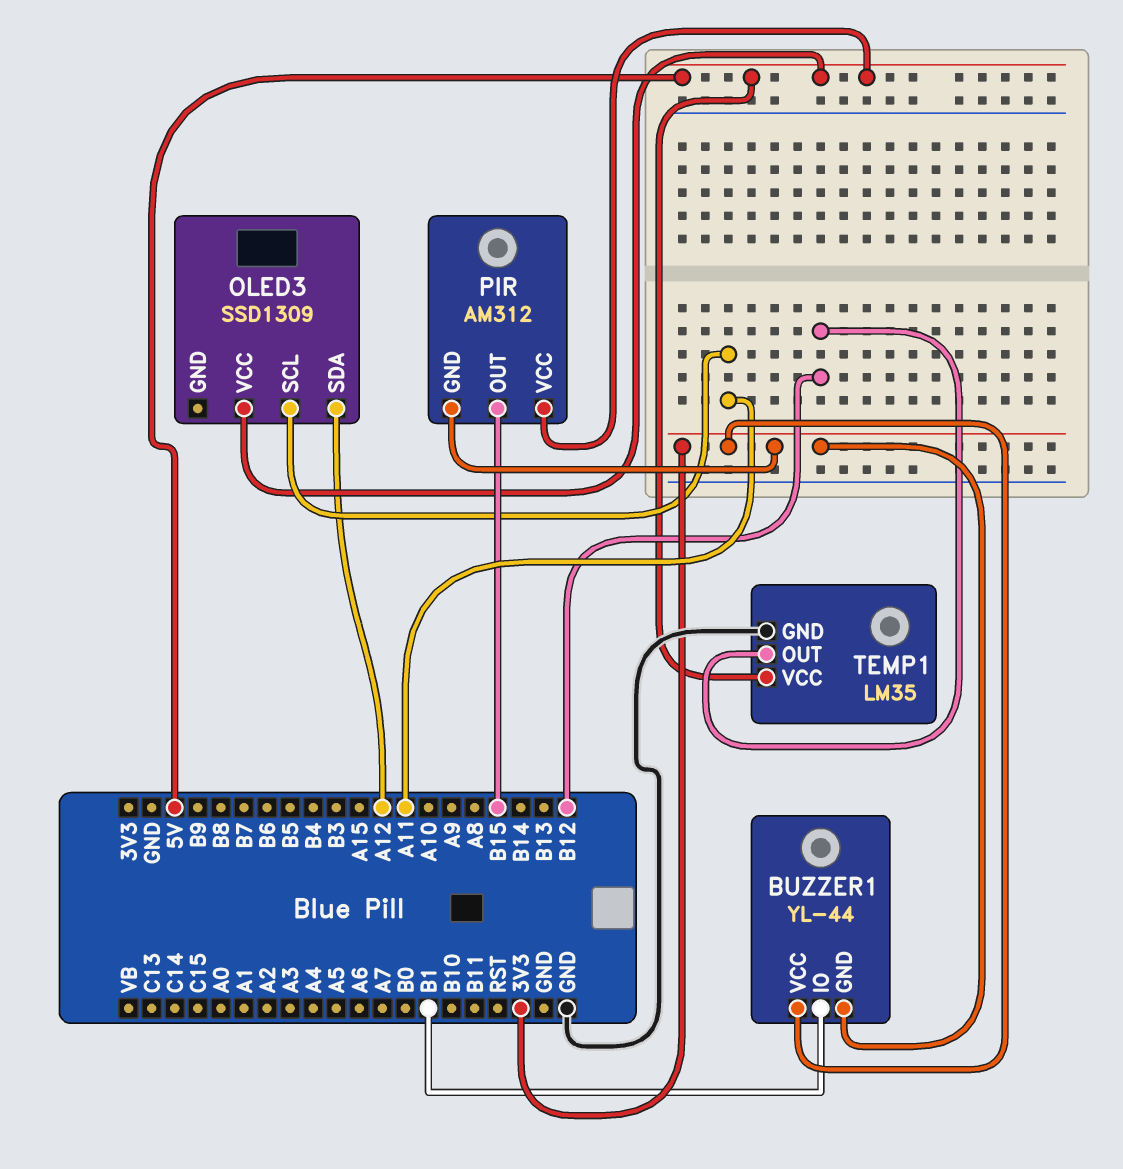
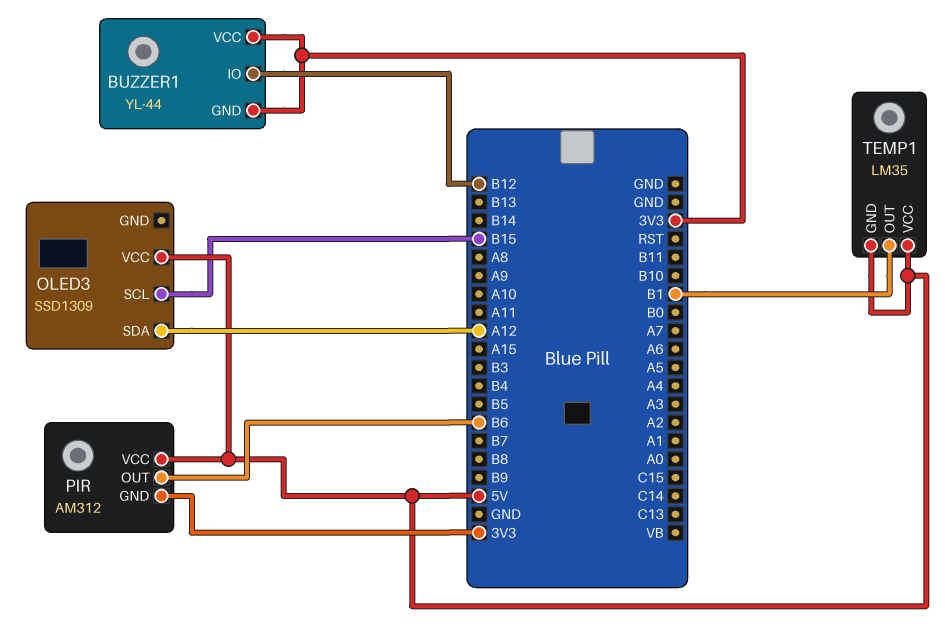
BUZZER1 pin IO: B1 -> B12
OLED3 pin SCL: A11 -> B15
PIR pin OUT: B15 -> B6
TEMP1 pin GND: GND -> 5V
TEMP1 pin OUT: B12 -> B1

